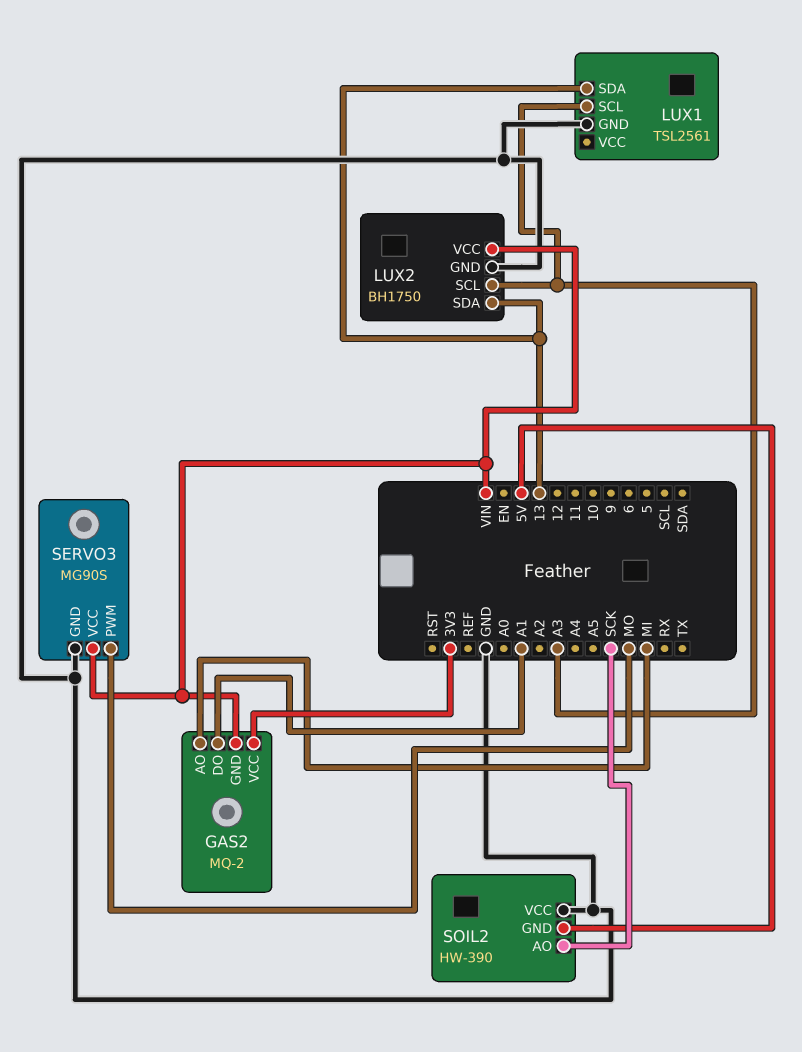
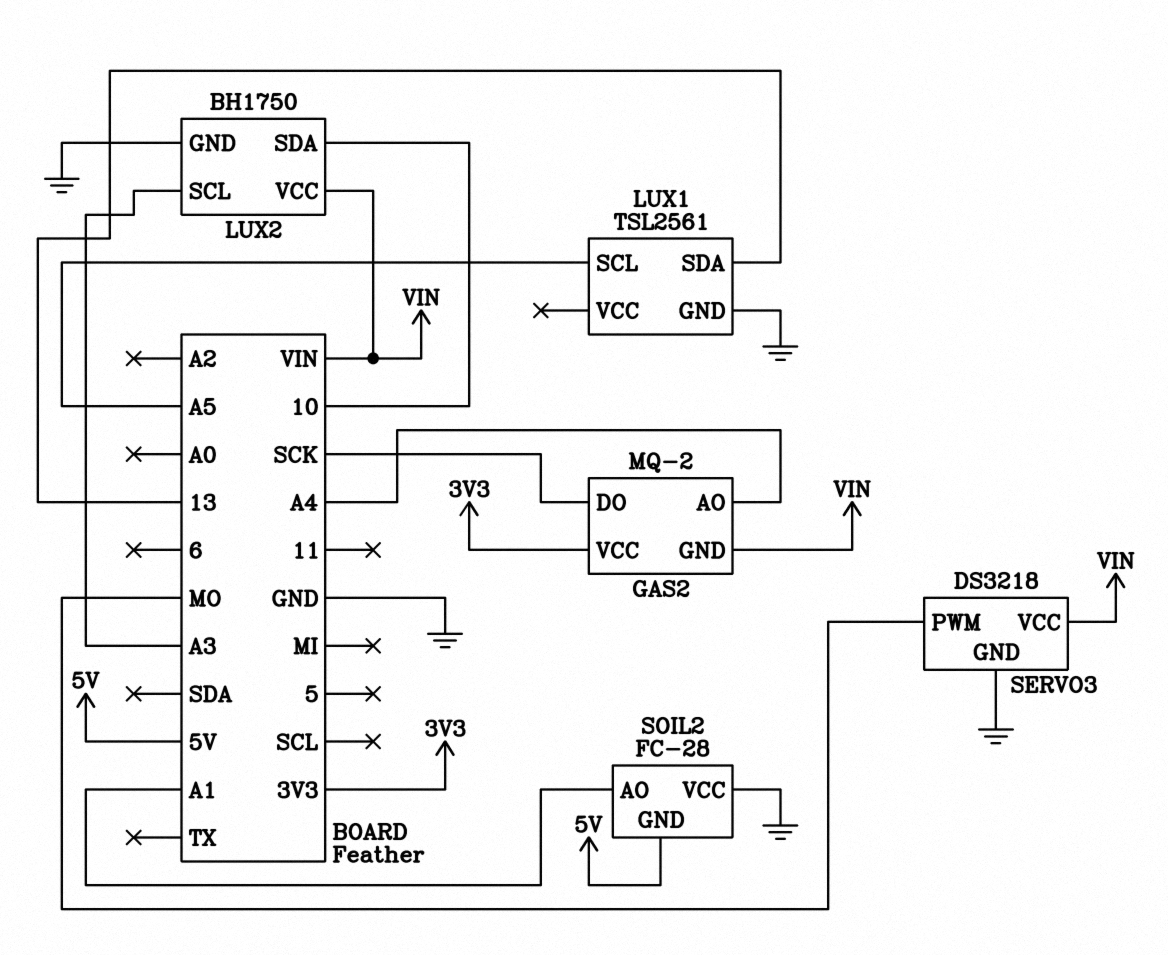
GAS2 pin AO: MI -> A4
GAS2 pin DO: A1 -> SCK
LUX1 pin SCL: A3 -> A5
LUX2 pin SDA: 13 -> 10
SERVO3: MG90S -> DS3218
SOIL2: HW-390 -> FC-28
SOIL2 pin AO: SCK -> A1

